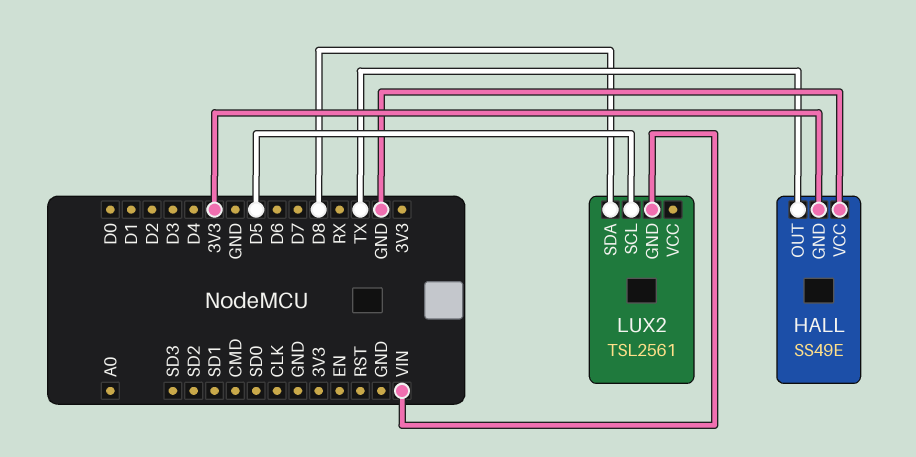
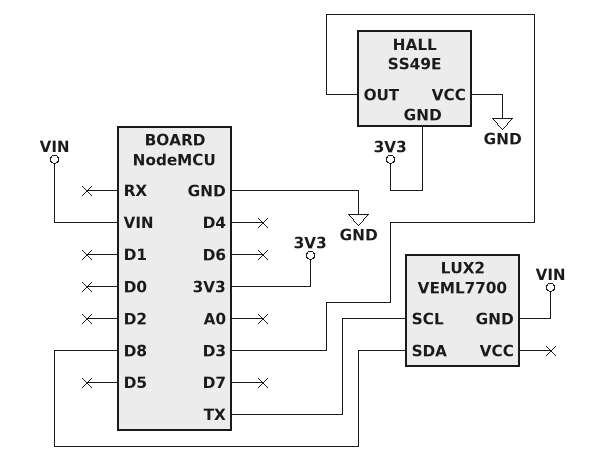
HALL pin OUT: TX -> D3
LUX2: TSL2561 -> VEML7700
LUX2 pin SCL: D5 -> TX

